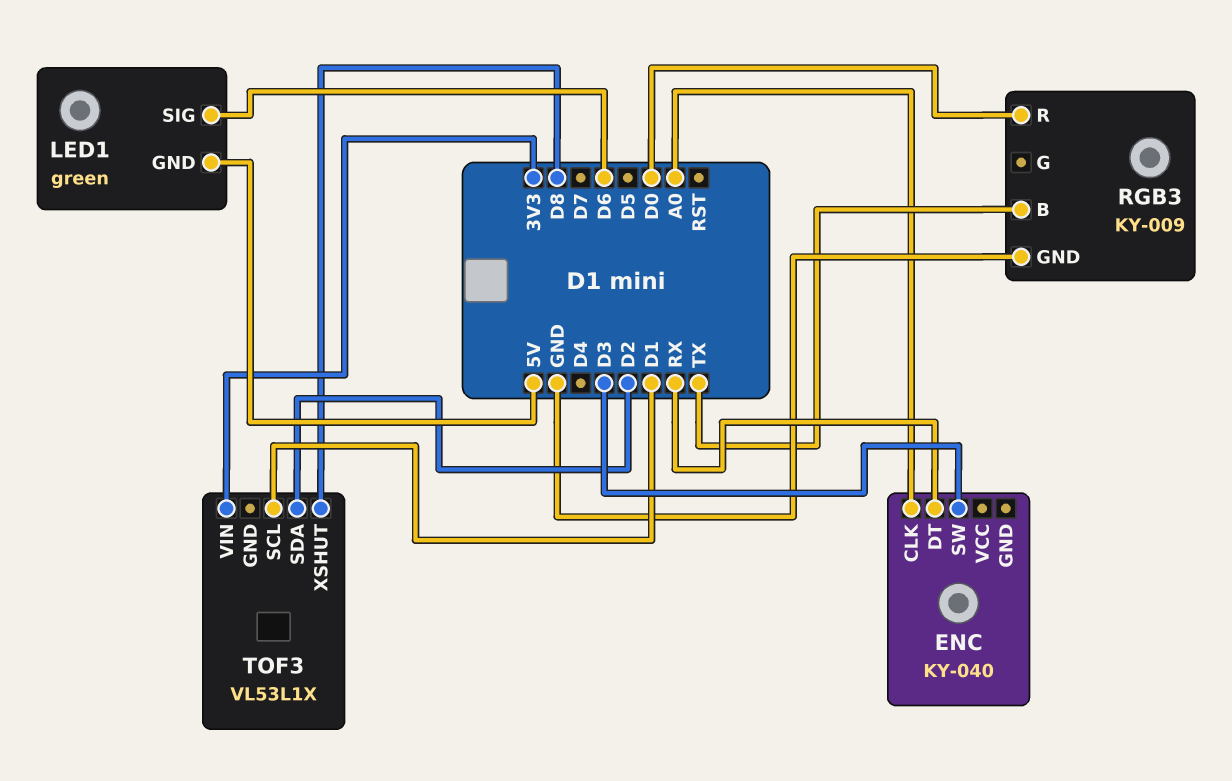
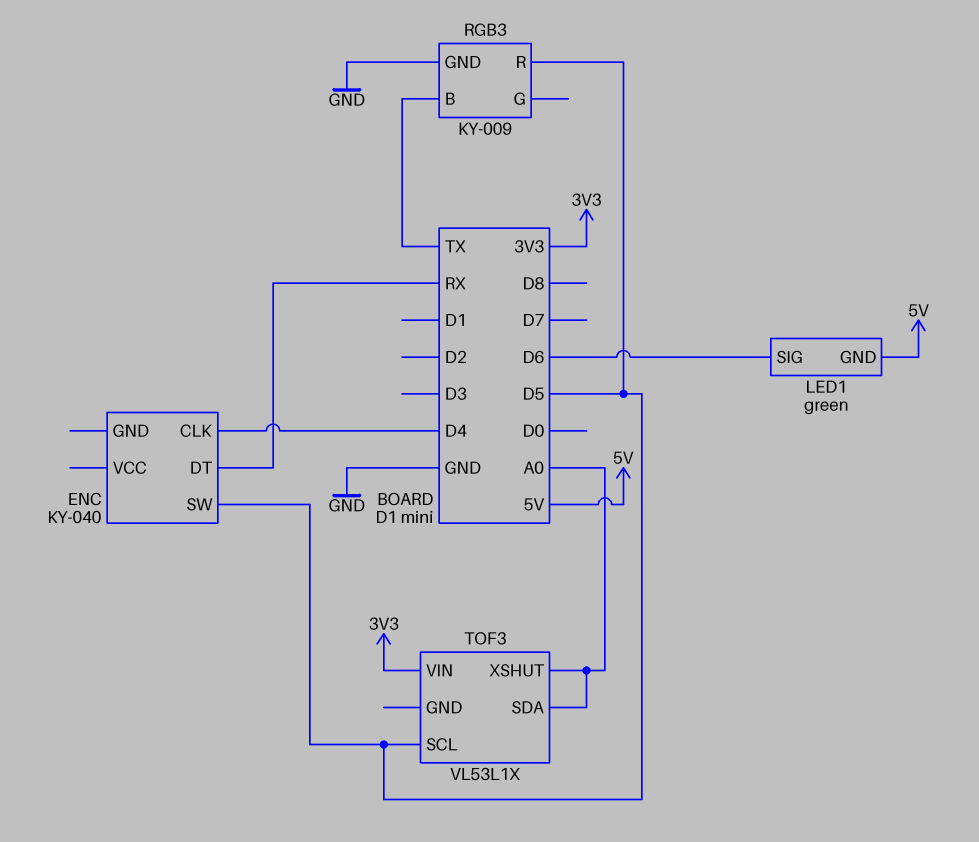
ENC pin CLK: A0 -> D4
ENC pin SW: D3 -> D5
RGB3 pin R: D0 -> D5
TOF3 pin SCL: D1 -> D5
TOF3 pin SDA: D2 -> A0
TOF3 pin XSHUT: D8 -> A0

